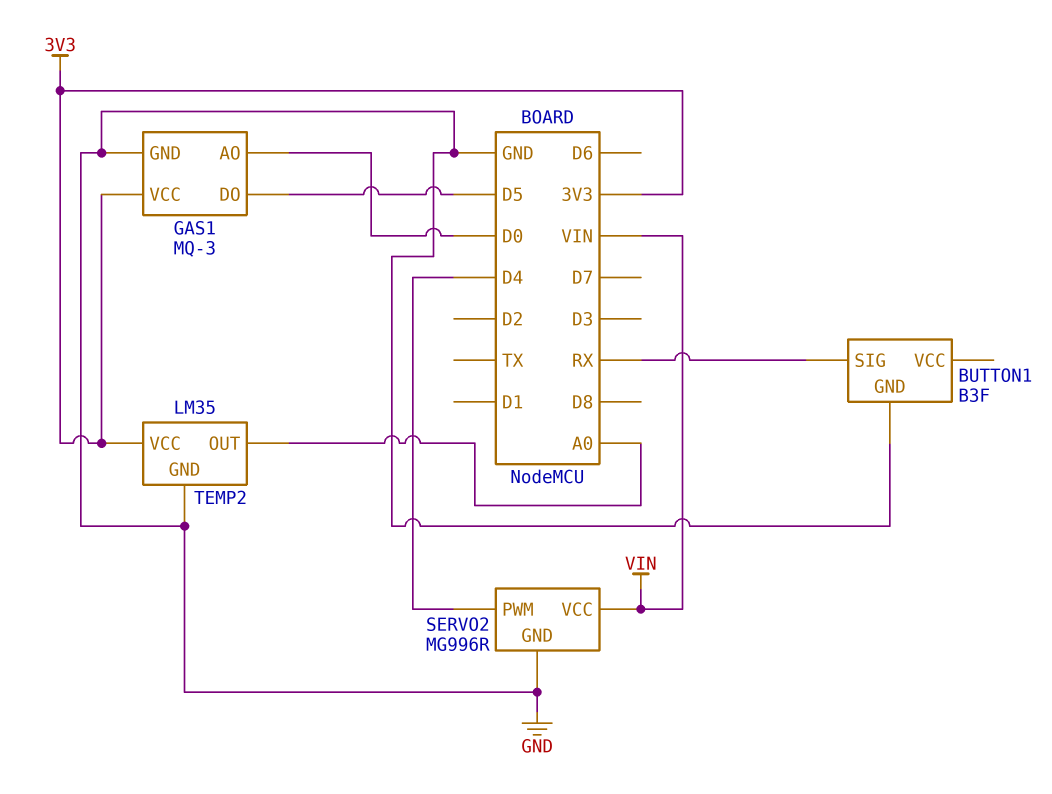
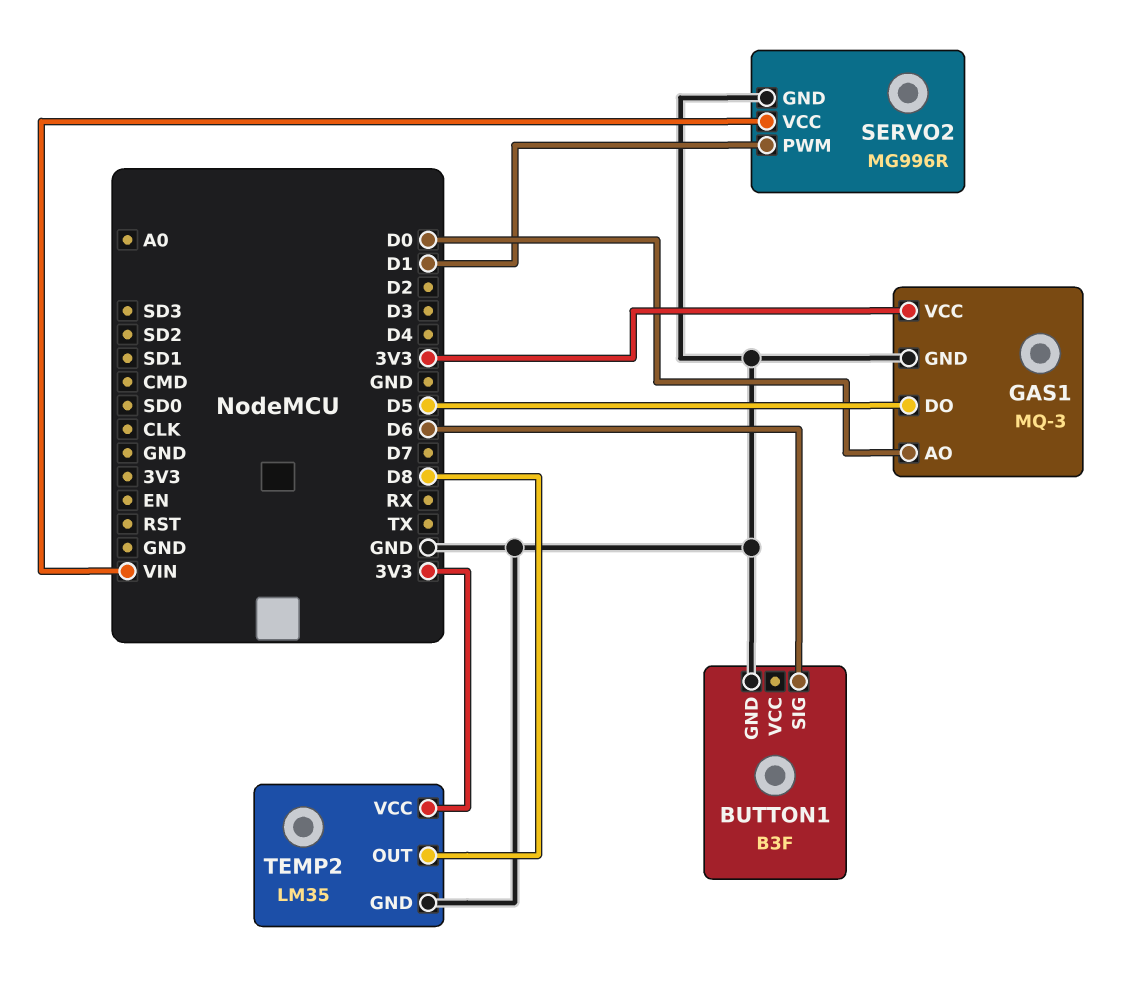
BUTTON1 pin SIG: RX -> D6
SERVO2 pin PWM: D4 -> D1
TEMP2 pin OUT: A0 -> D8

